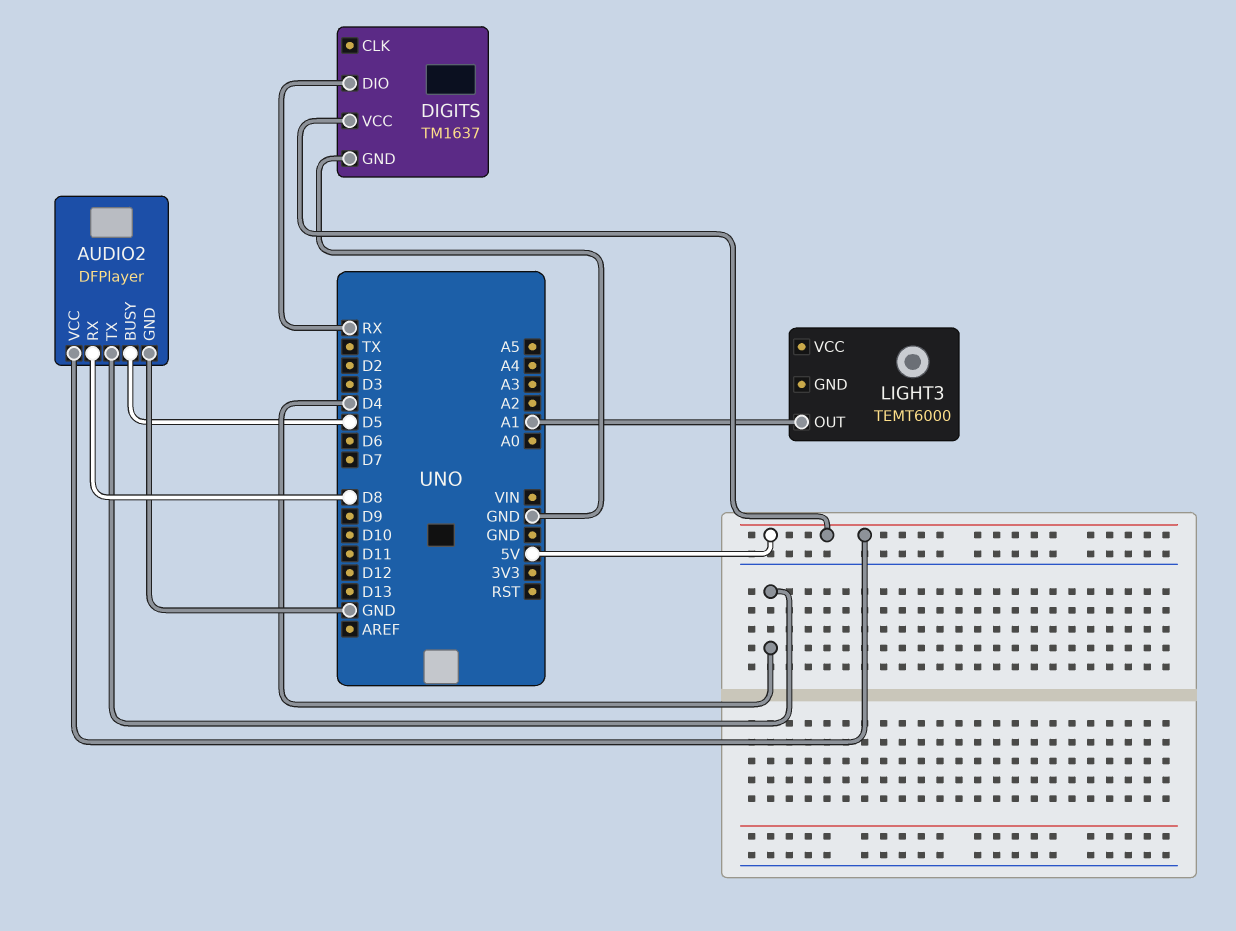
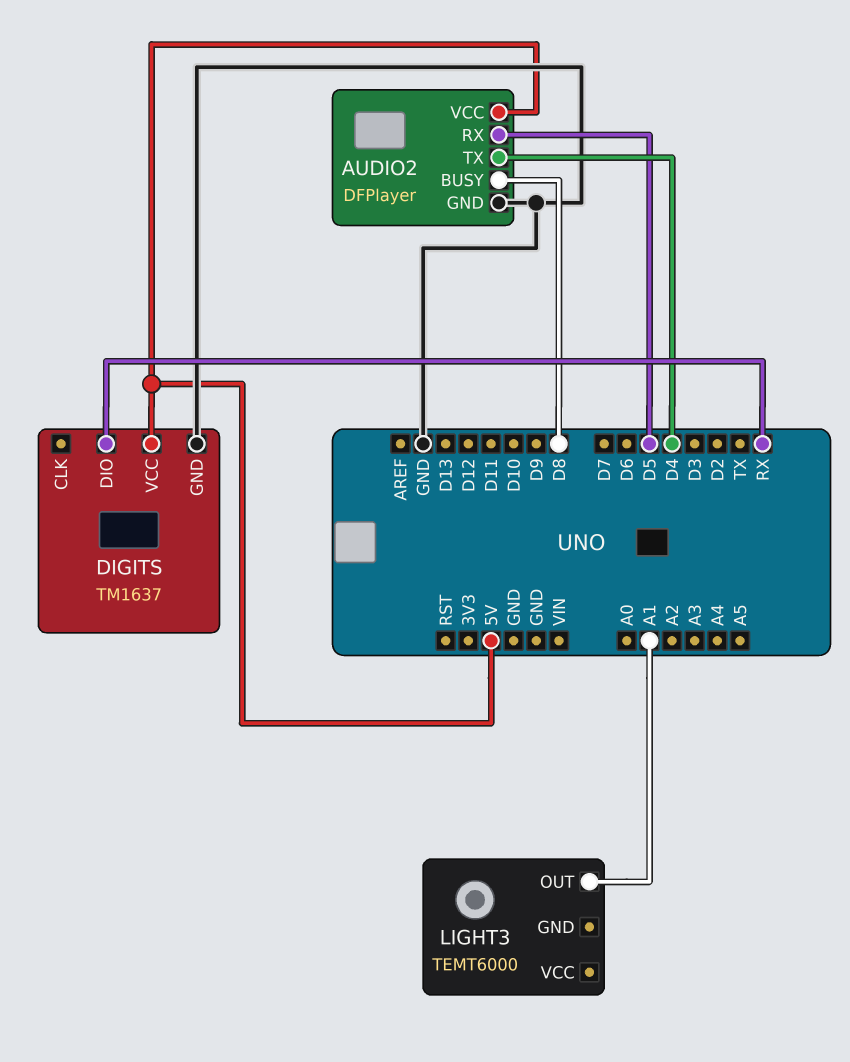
AUDIO2 pin BUSY: D5 -> D8
AUDIO2 pin RX: D8 -> D5

